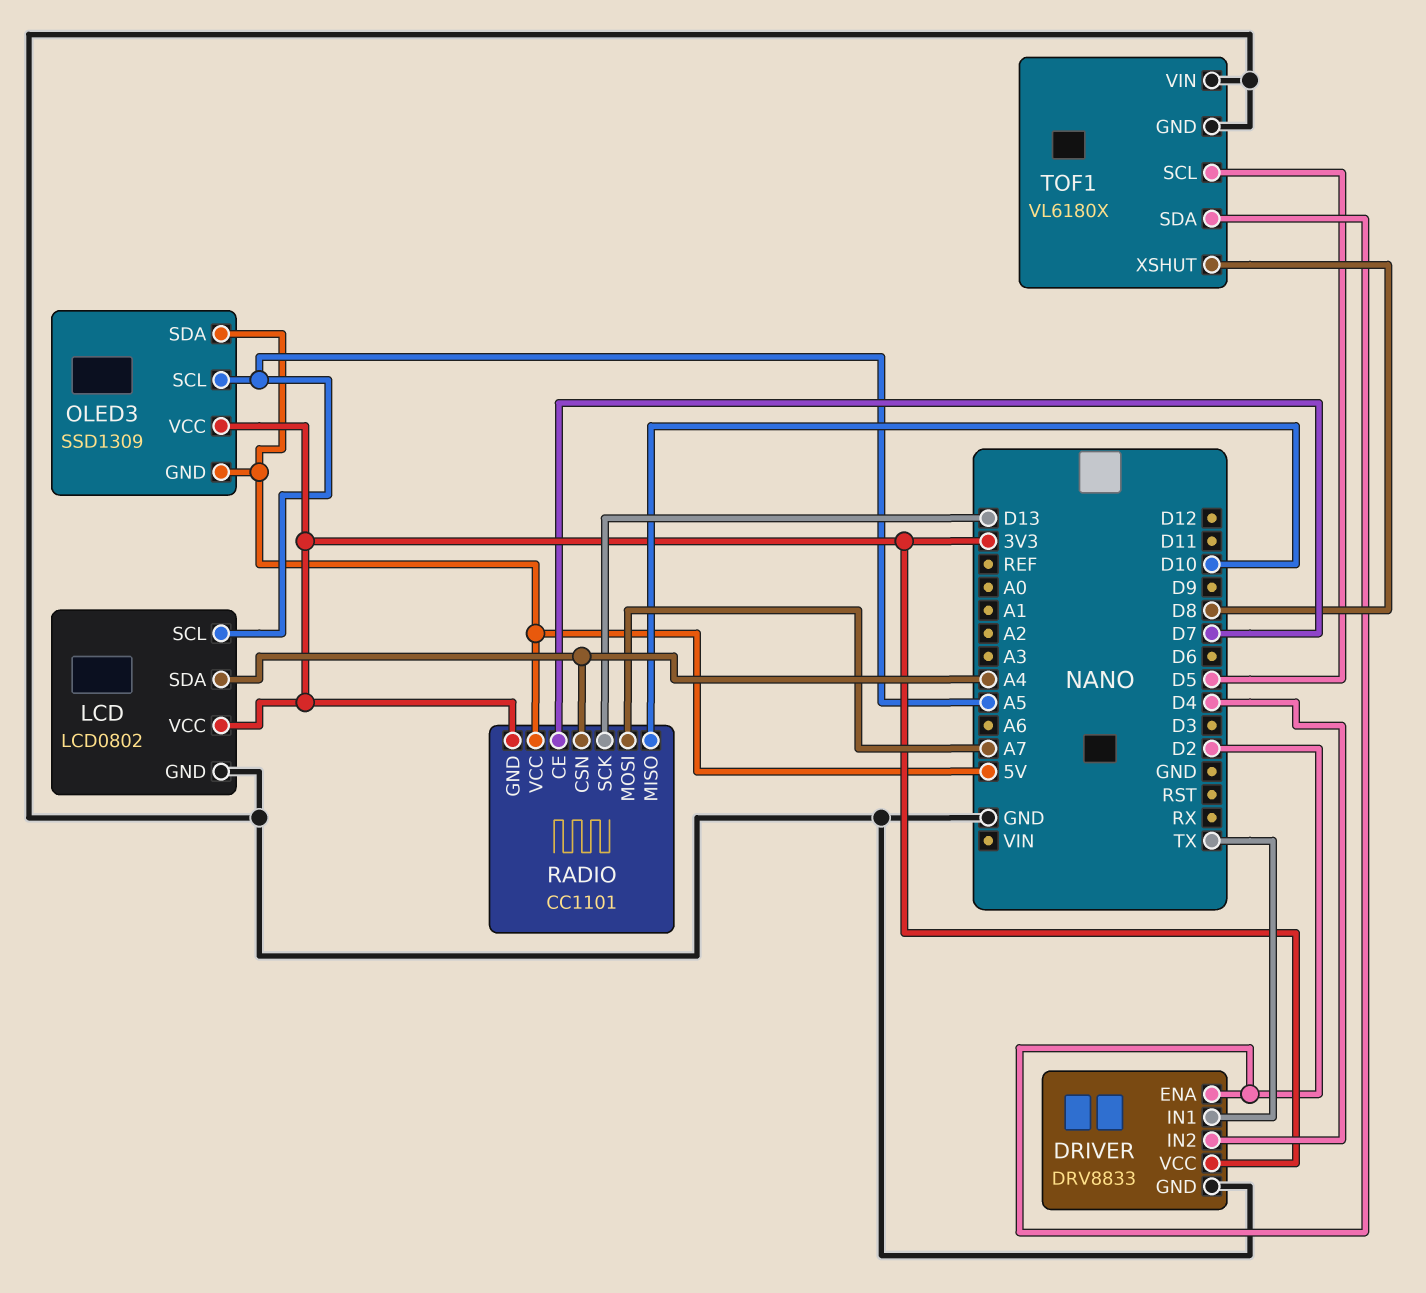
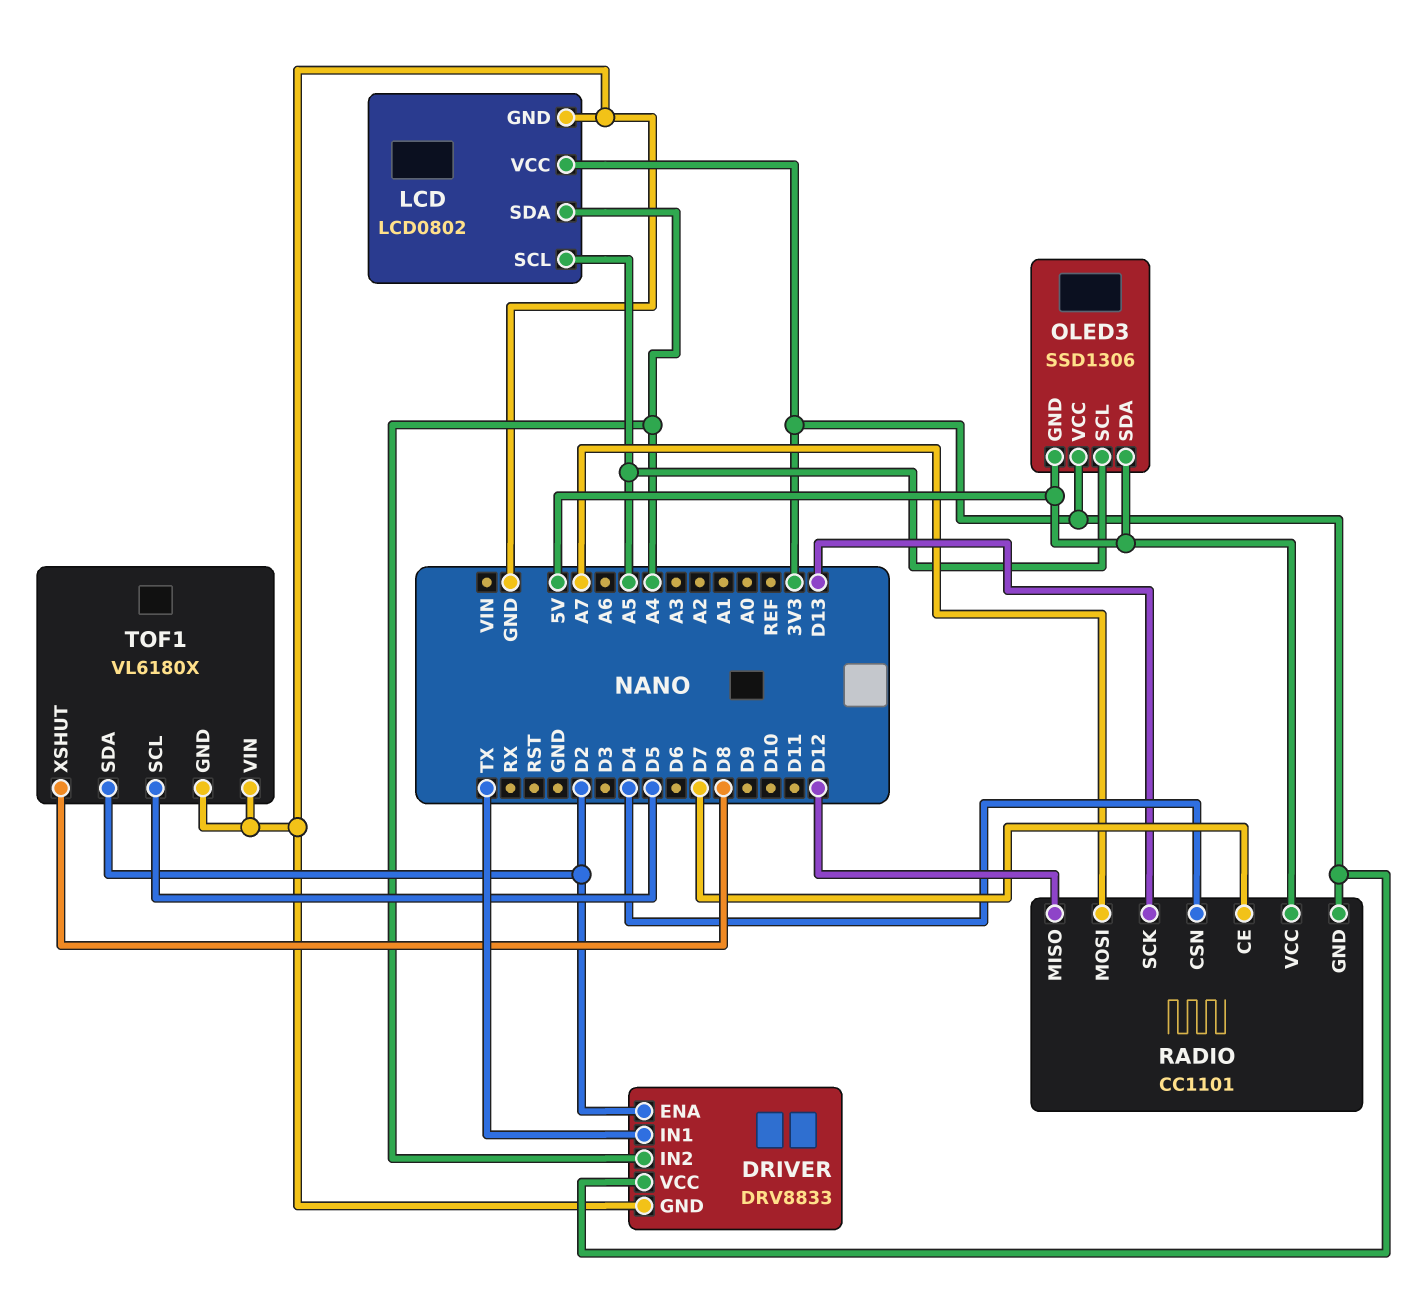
DRIVER pin IN2: D4 -> A4
OLED3: SSD1309 -> SSD1306
RADIO pin CSN: A4 -> D4
RADIO pin MISO: D10 -> D12

